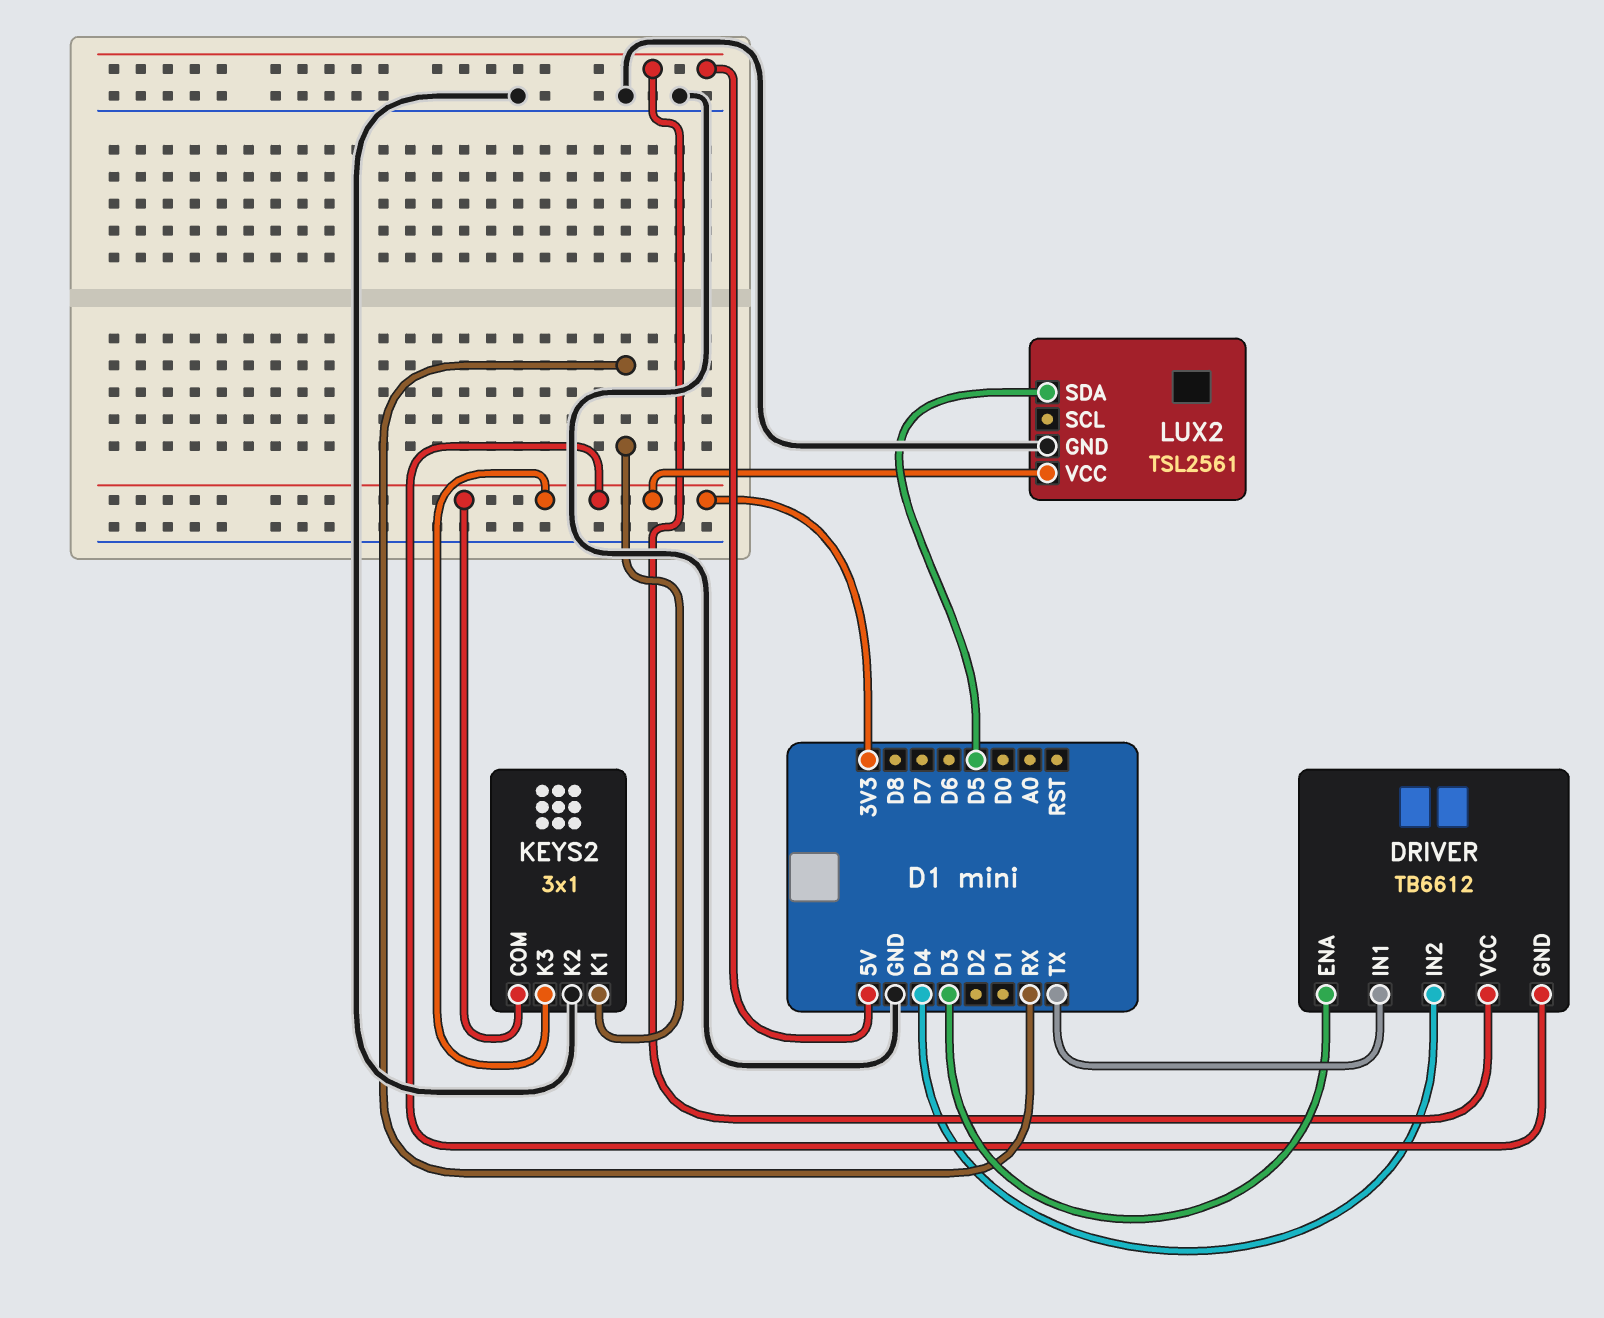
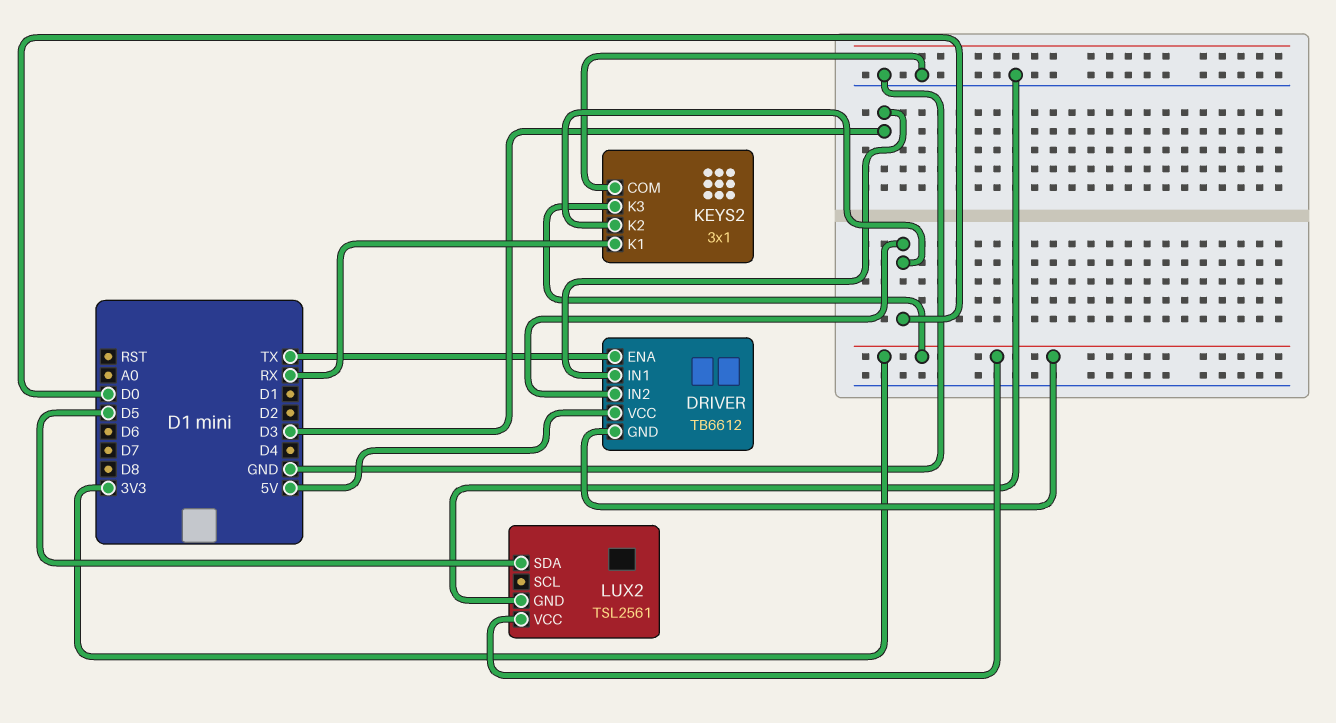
DRIVER pin ENA: D3 -> TX
DRIVER pin IN1: TX -> D3
DRIVER pin IN2: D4 -> D0
KEYS2 pin COM: 3V3 -> GND
KEYS2 pin K2: GND -> D0

